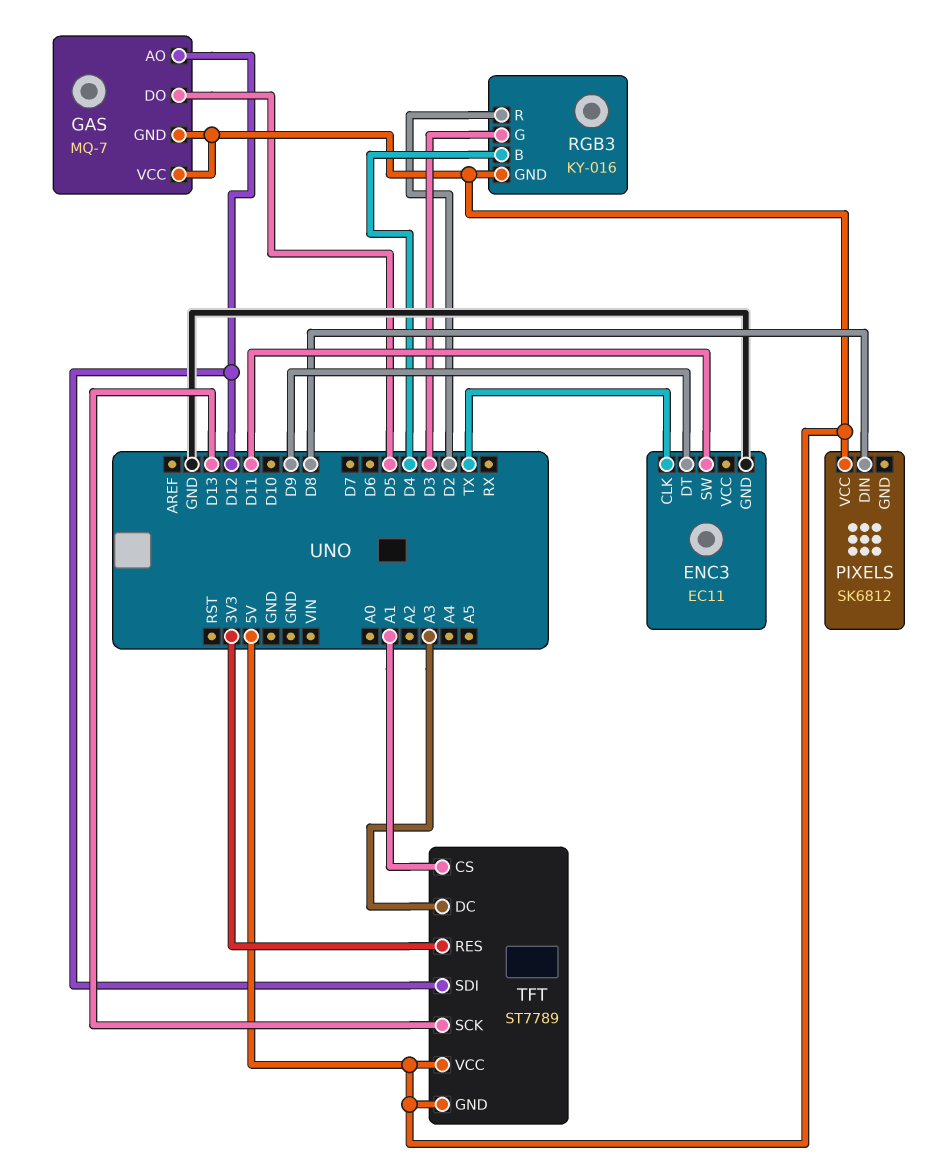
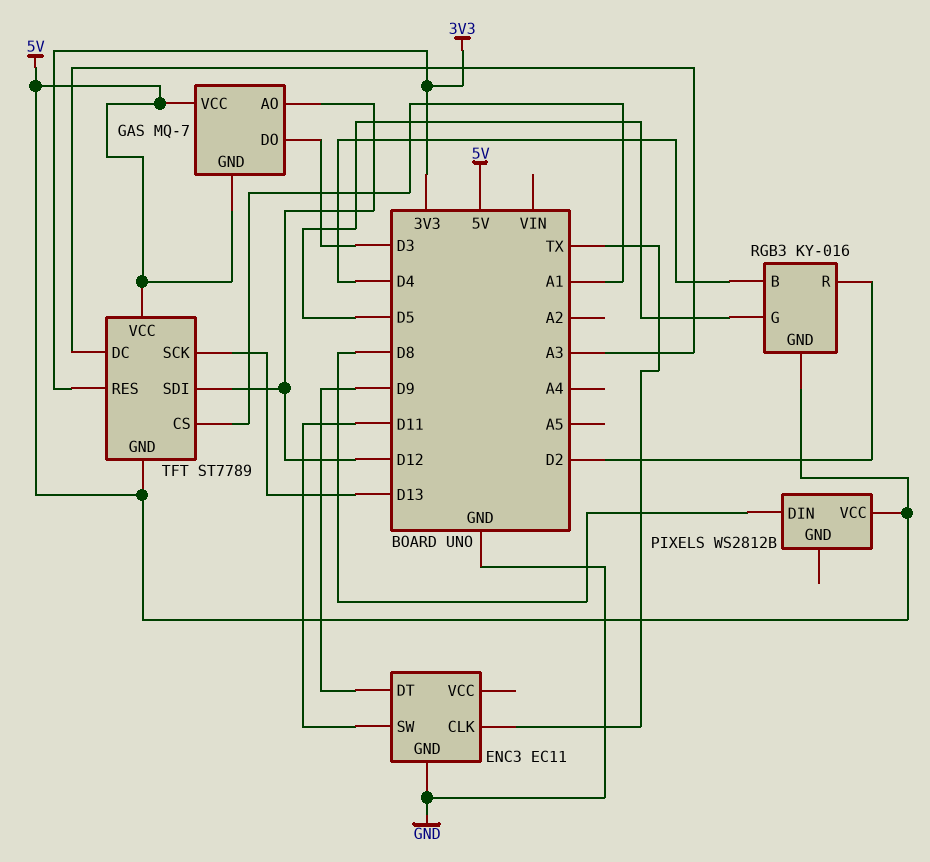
GAS pin DO: D5 -> D3
PIXELS: SK6812 -> WS2812B
RGB3 pin G: D3 -> D5

